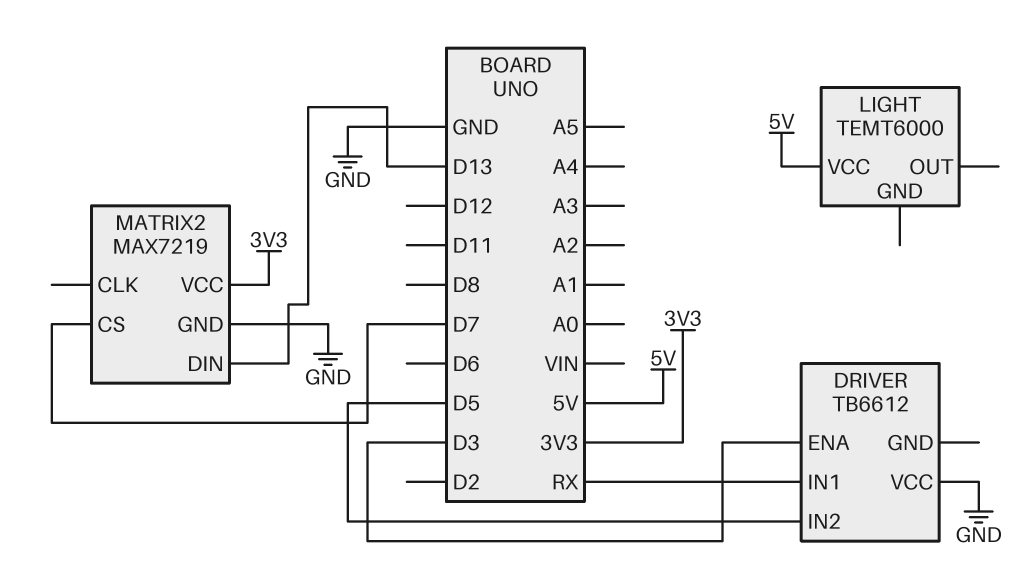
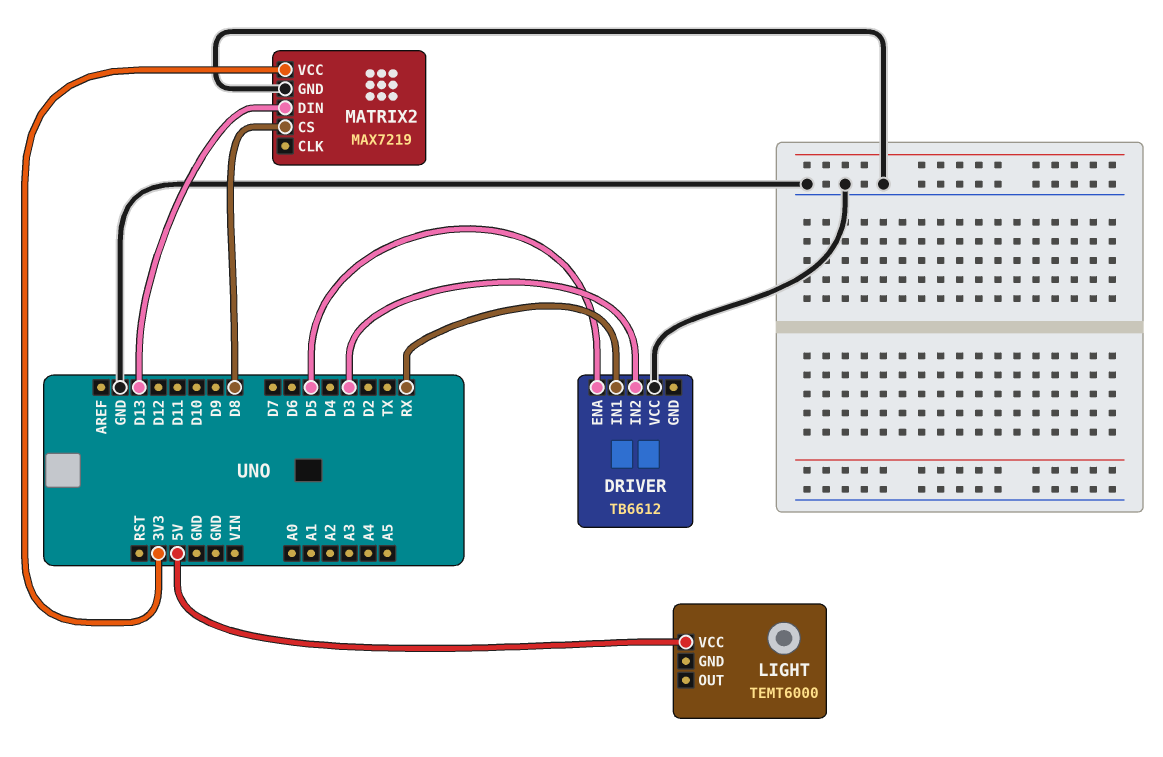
DRIVER pin ENA: D3 -> D5
DRIVER pin IN2: D5 -> D3
MATRIX2 pin CS: D7 -> D8

